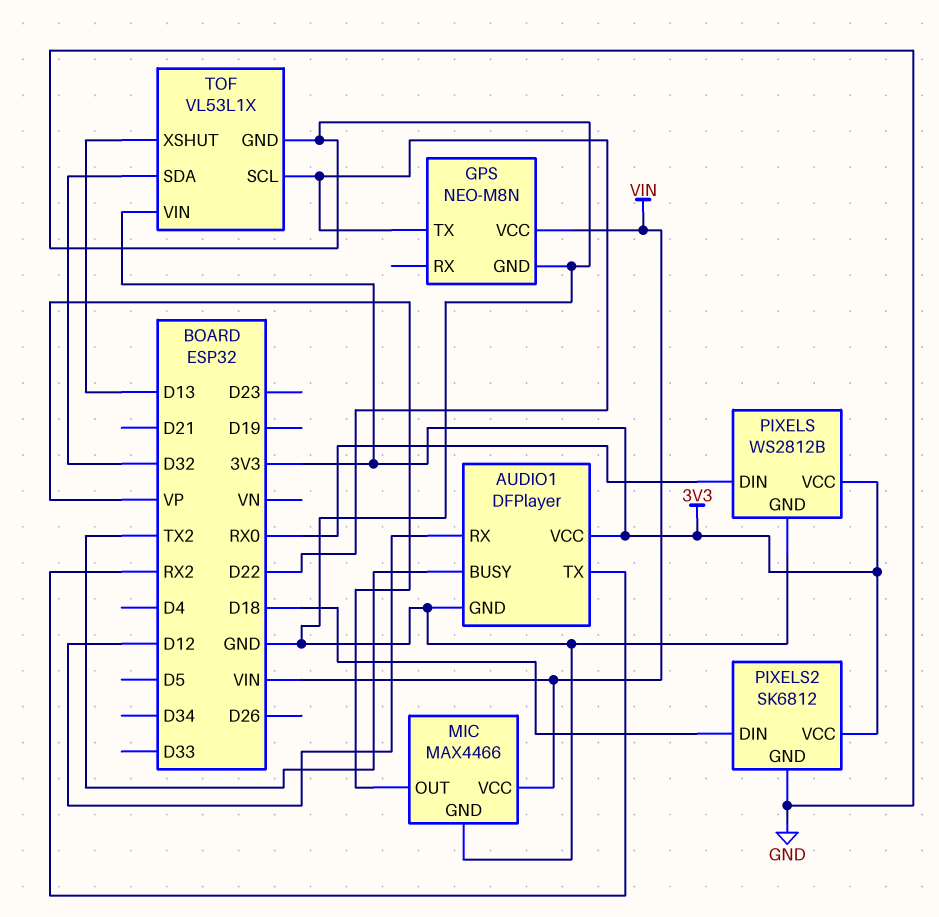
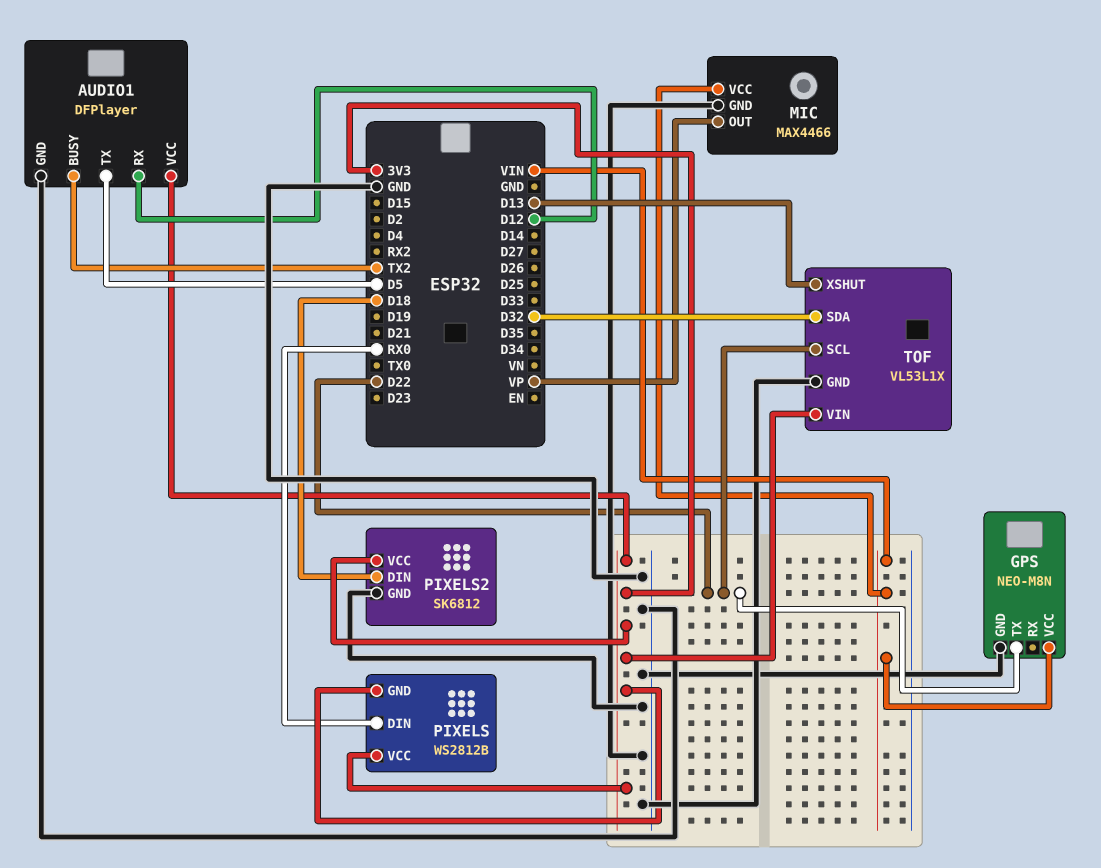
AUDIO1 pin TX: RX2 -> D5
PIXELS pin GND: GND -> 3V3

